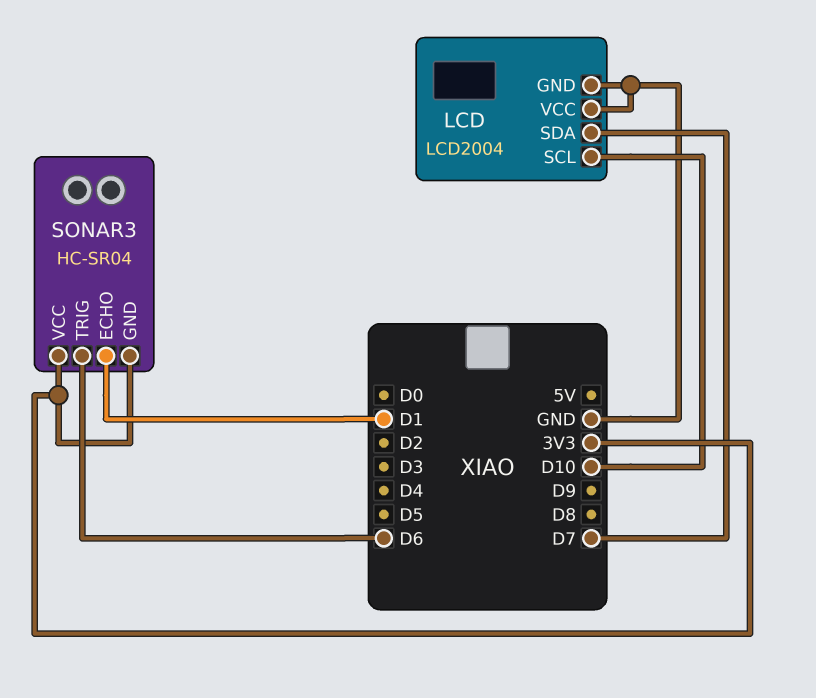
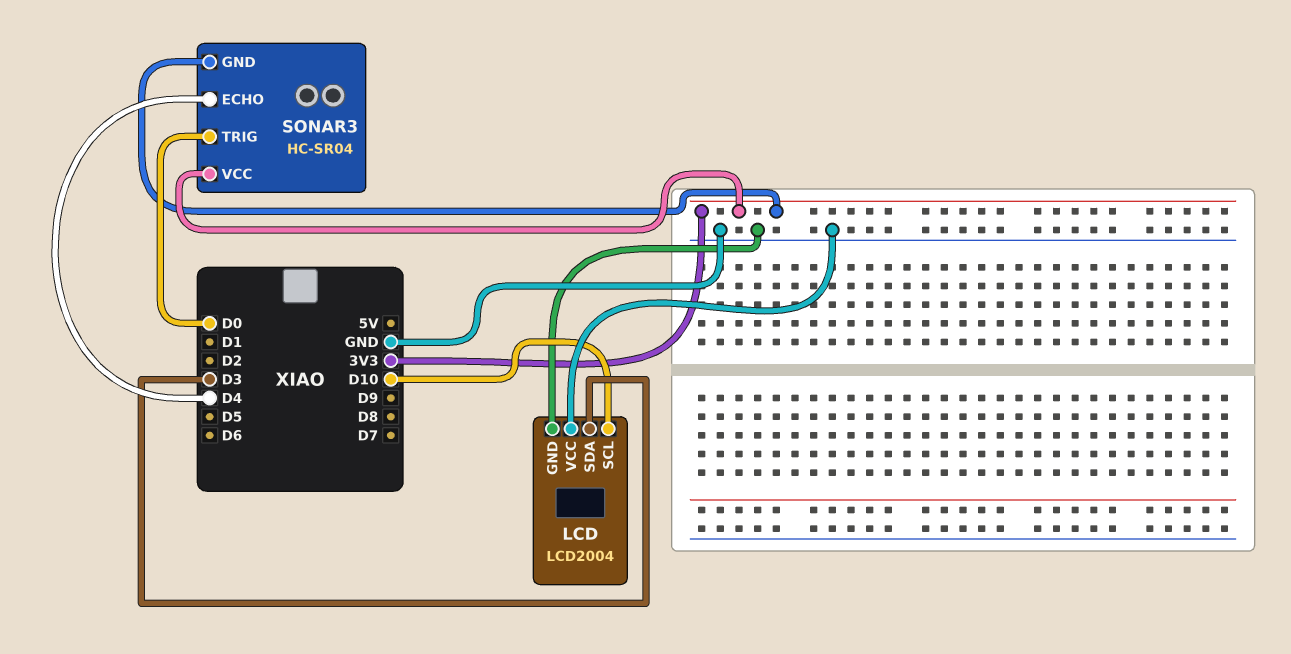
LCD pin SDA: D7 -> D3
SONAR3 pin ECHO: D1 -> D4
SONAR3 pin TRIG: D6 -> D0

